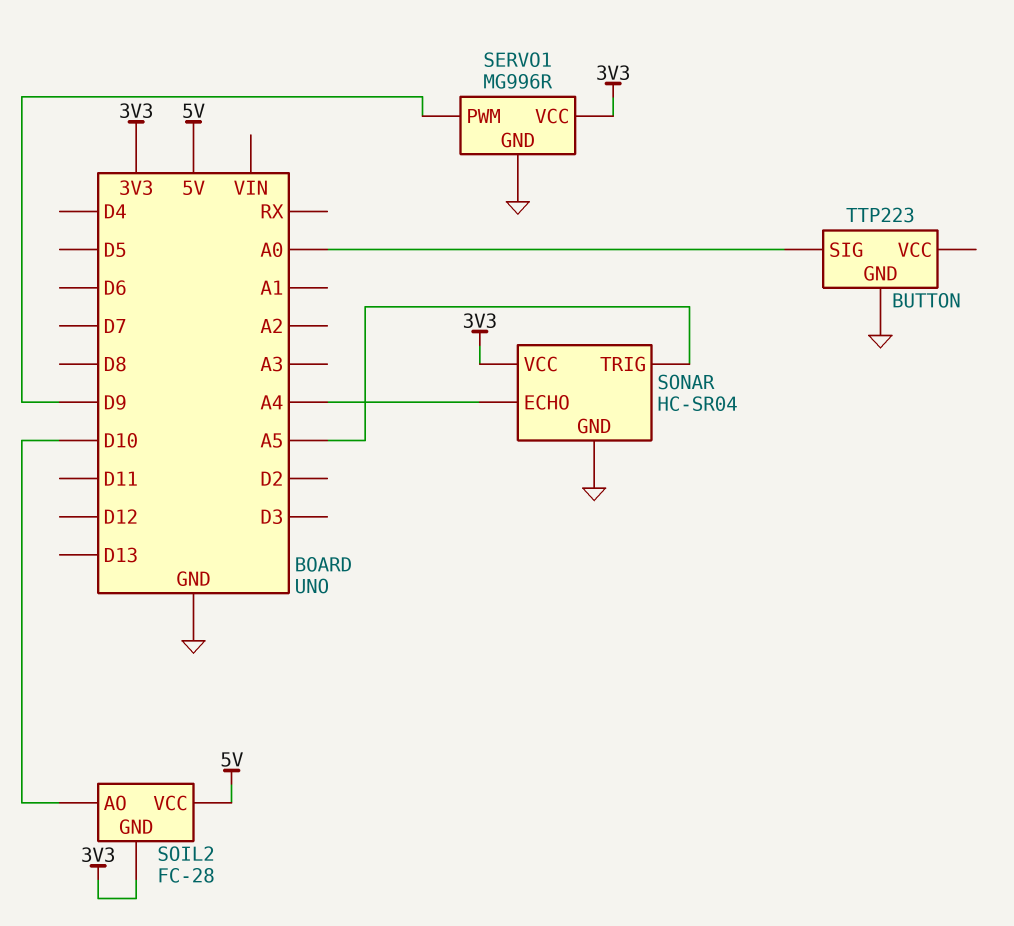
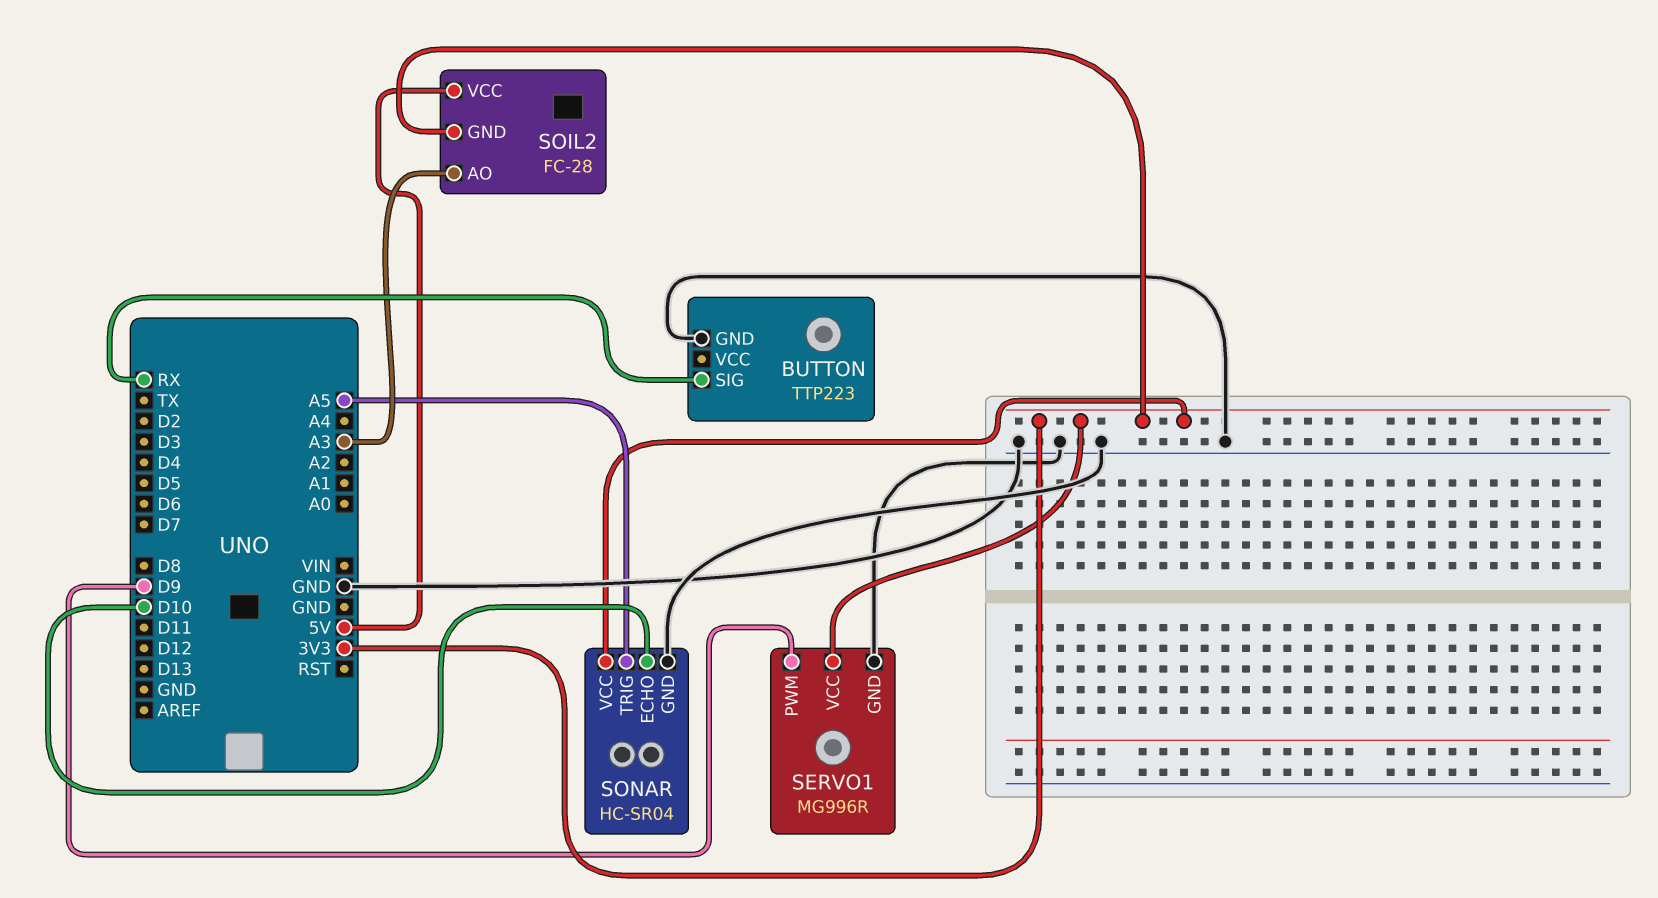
BUTTON pin SIG: A0 -> RX
SOIL2 pin AO: D10 -> A3
SONAR pin ECHO: A4 -> D10

